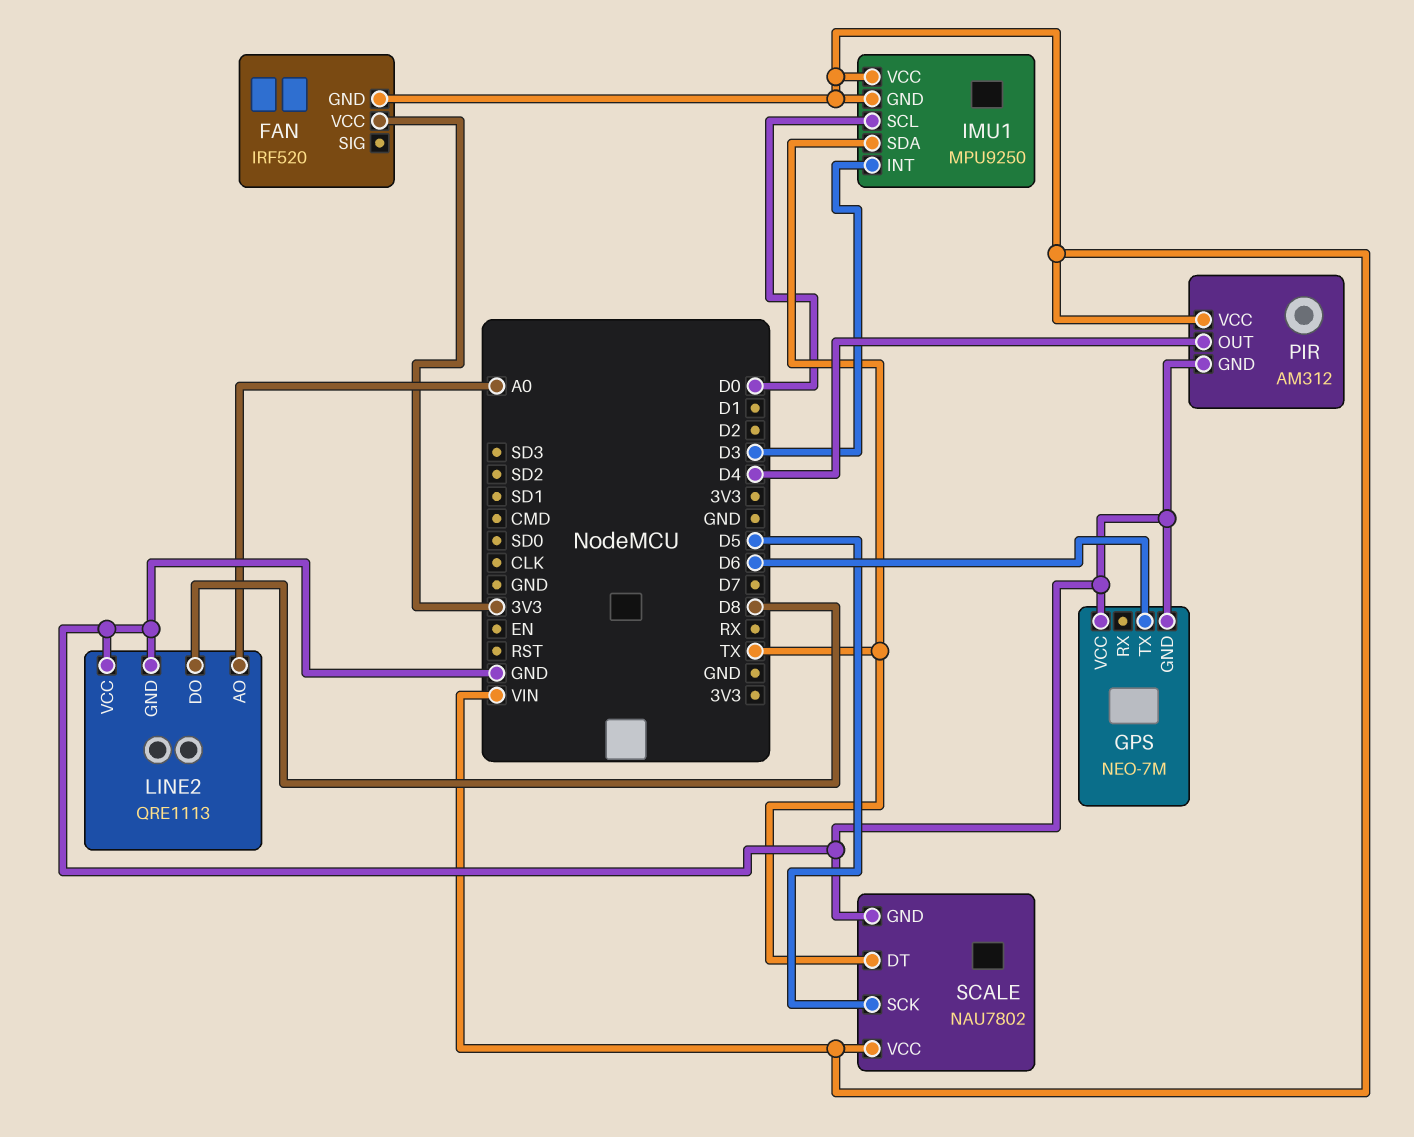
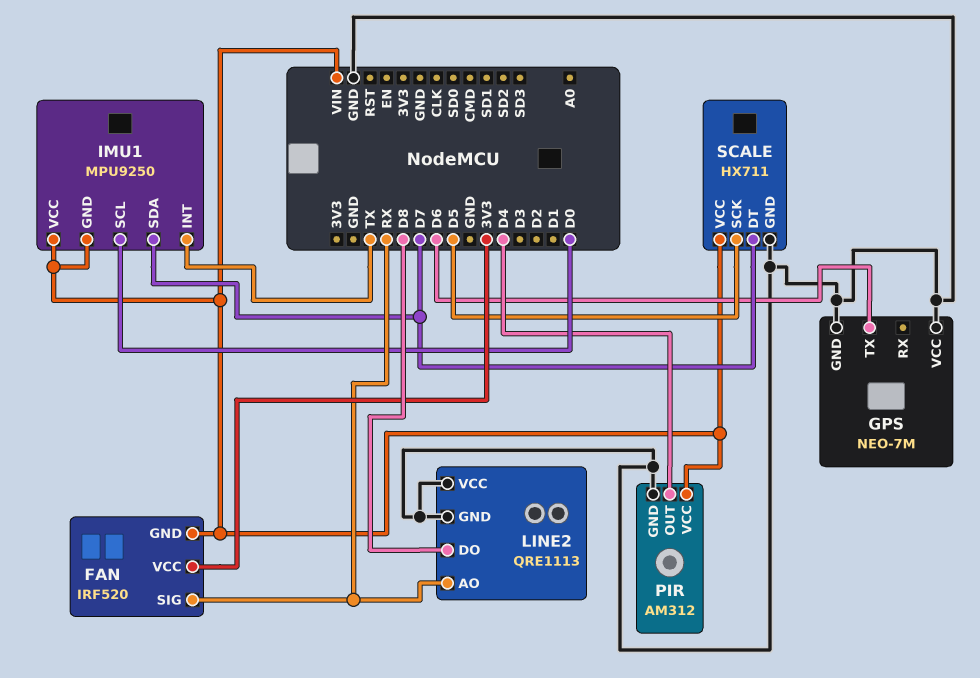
FAN pin SIG: none -> RX
IMU1 pin INT: D3 -> TX
IMU1 pin SDA: TX -> D7
LINE2 pin AO: A0 -> RX
SCALE: NAU7802 -> HX711
SCALE pin DT: TX -> D7

